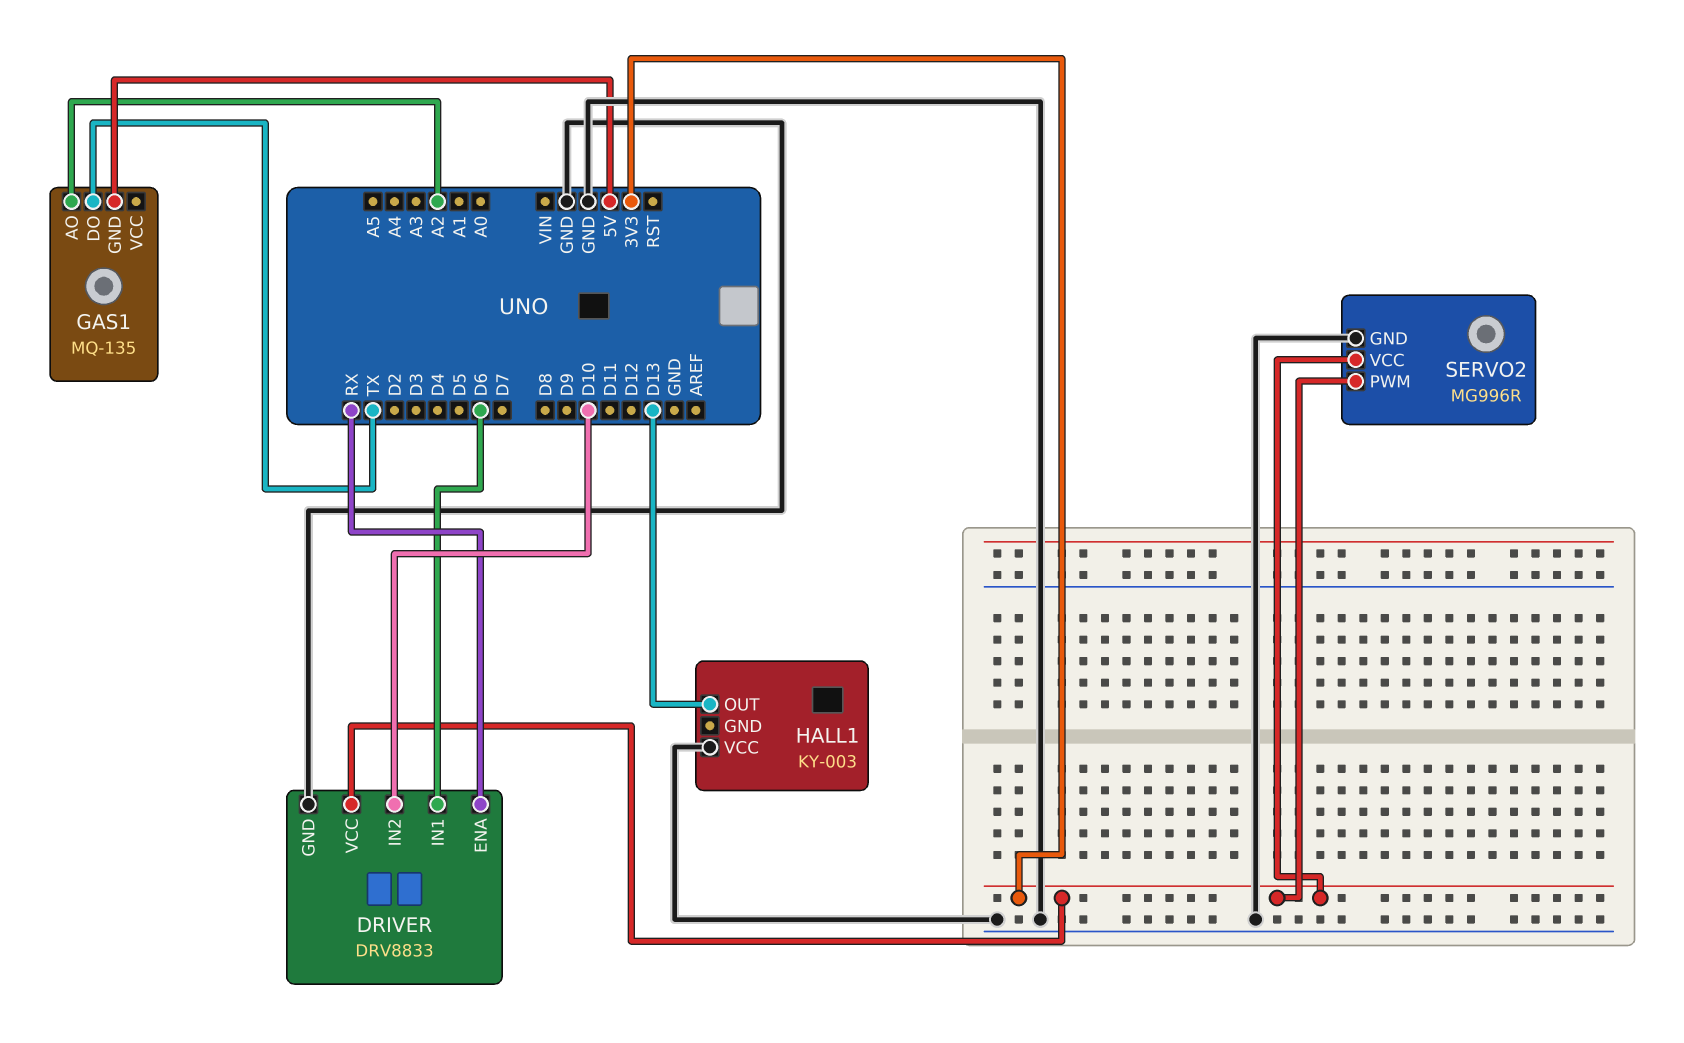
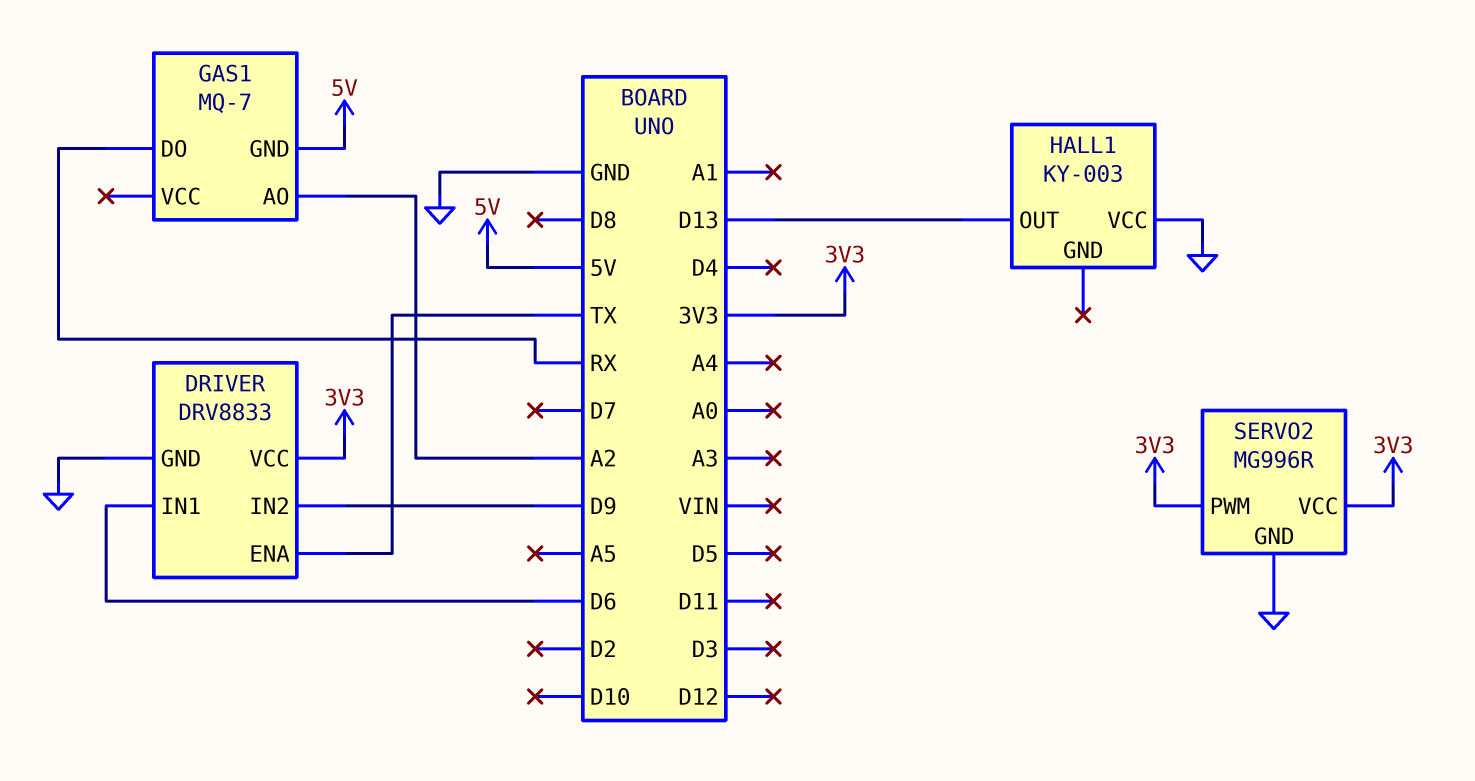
DRIVER pin ENA: RX -> TX
DRIVER pin IN2: D10 -> D9
GAS1: MQ-135 -> MQ-7
GAS1 pin DO: TX -> RX

